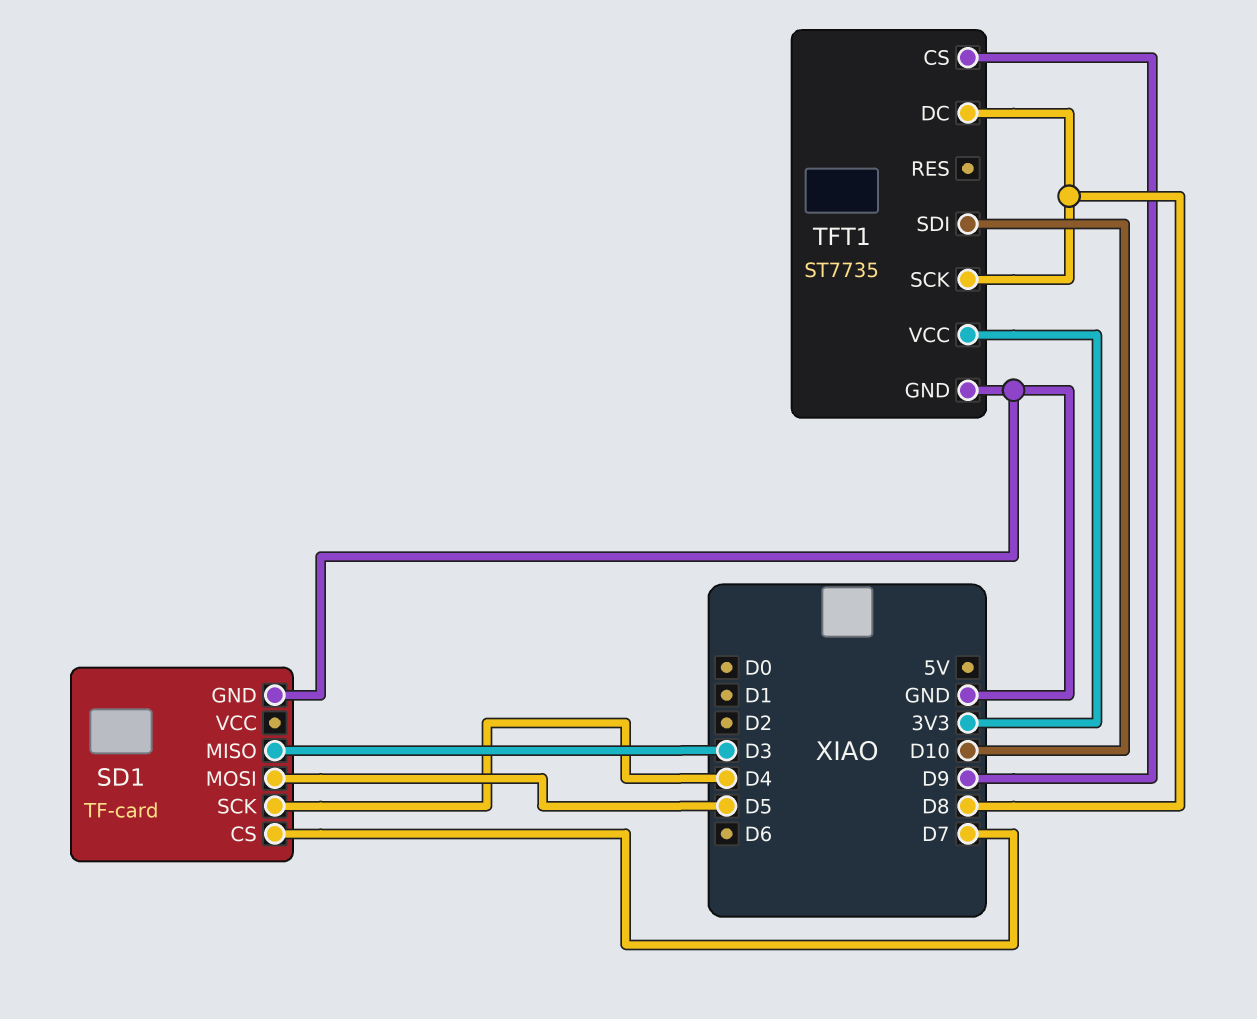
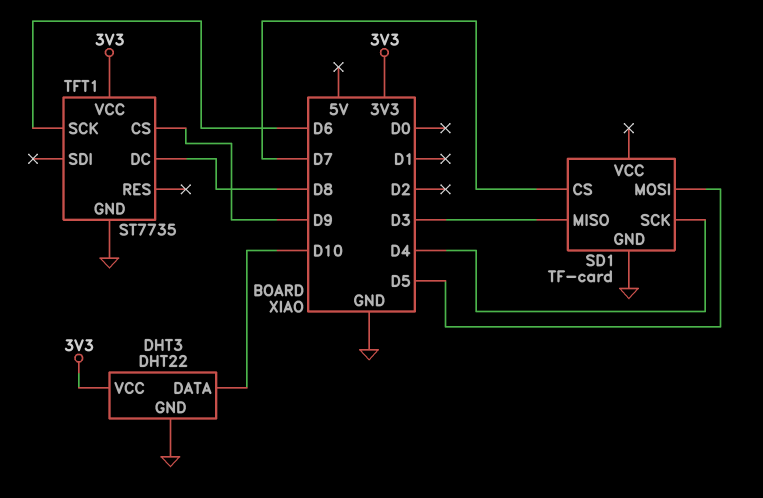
DHT3: none -> DHT22
DHT3 pin DATA: none -> D10
DHT3 pin GND: none -> GND
DHT3 pin VCC: none -> 3V3
TFT1 pin SCK: D8 -> D6
TFT1 pin SDI: D10 -> none

